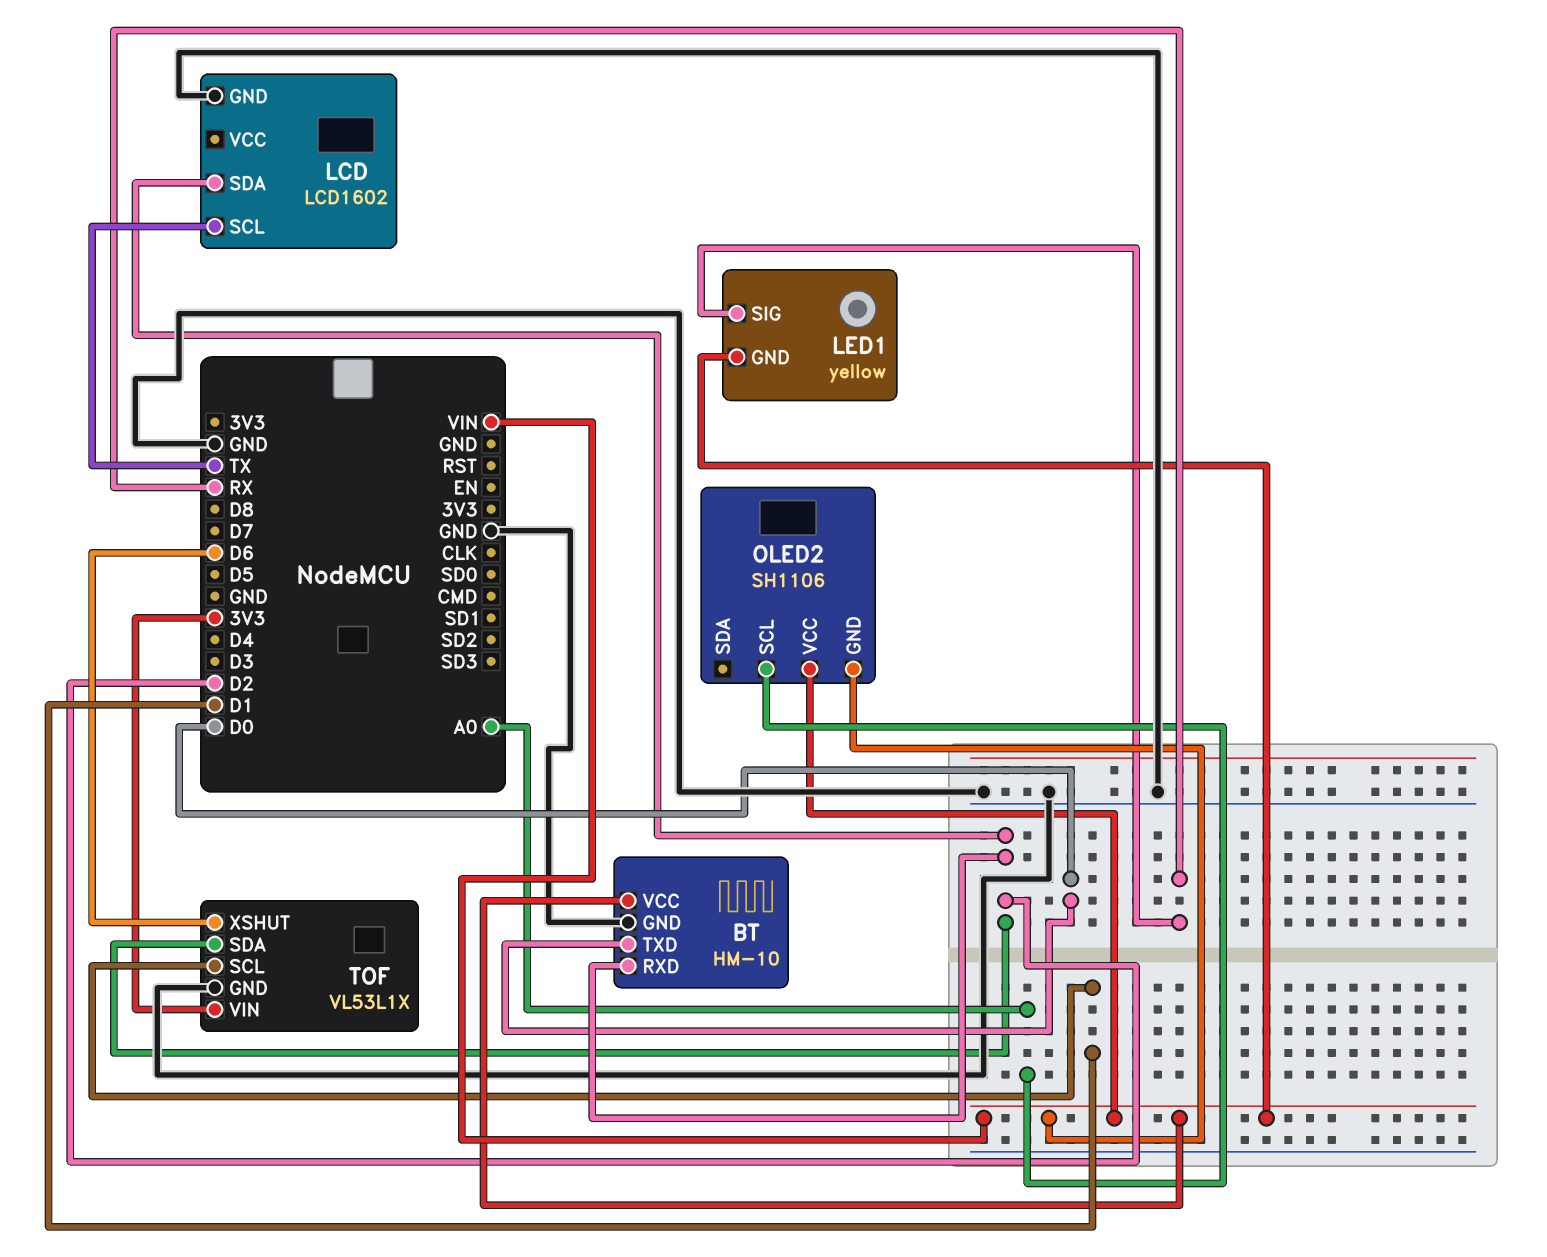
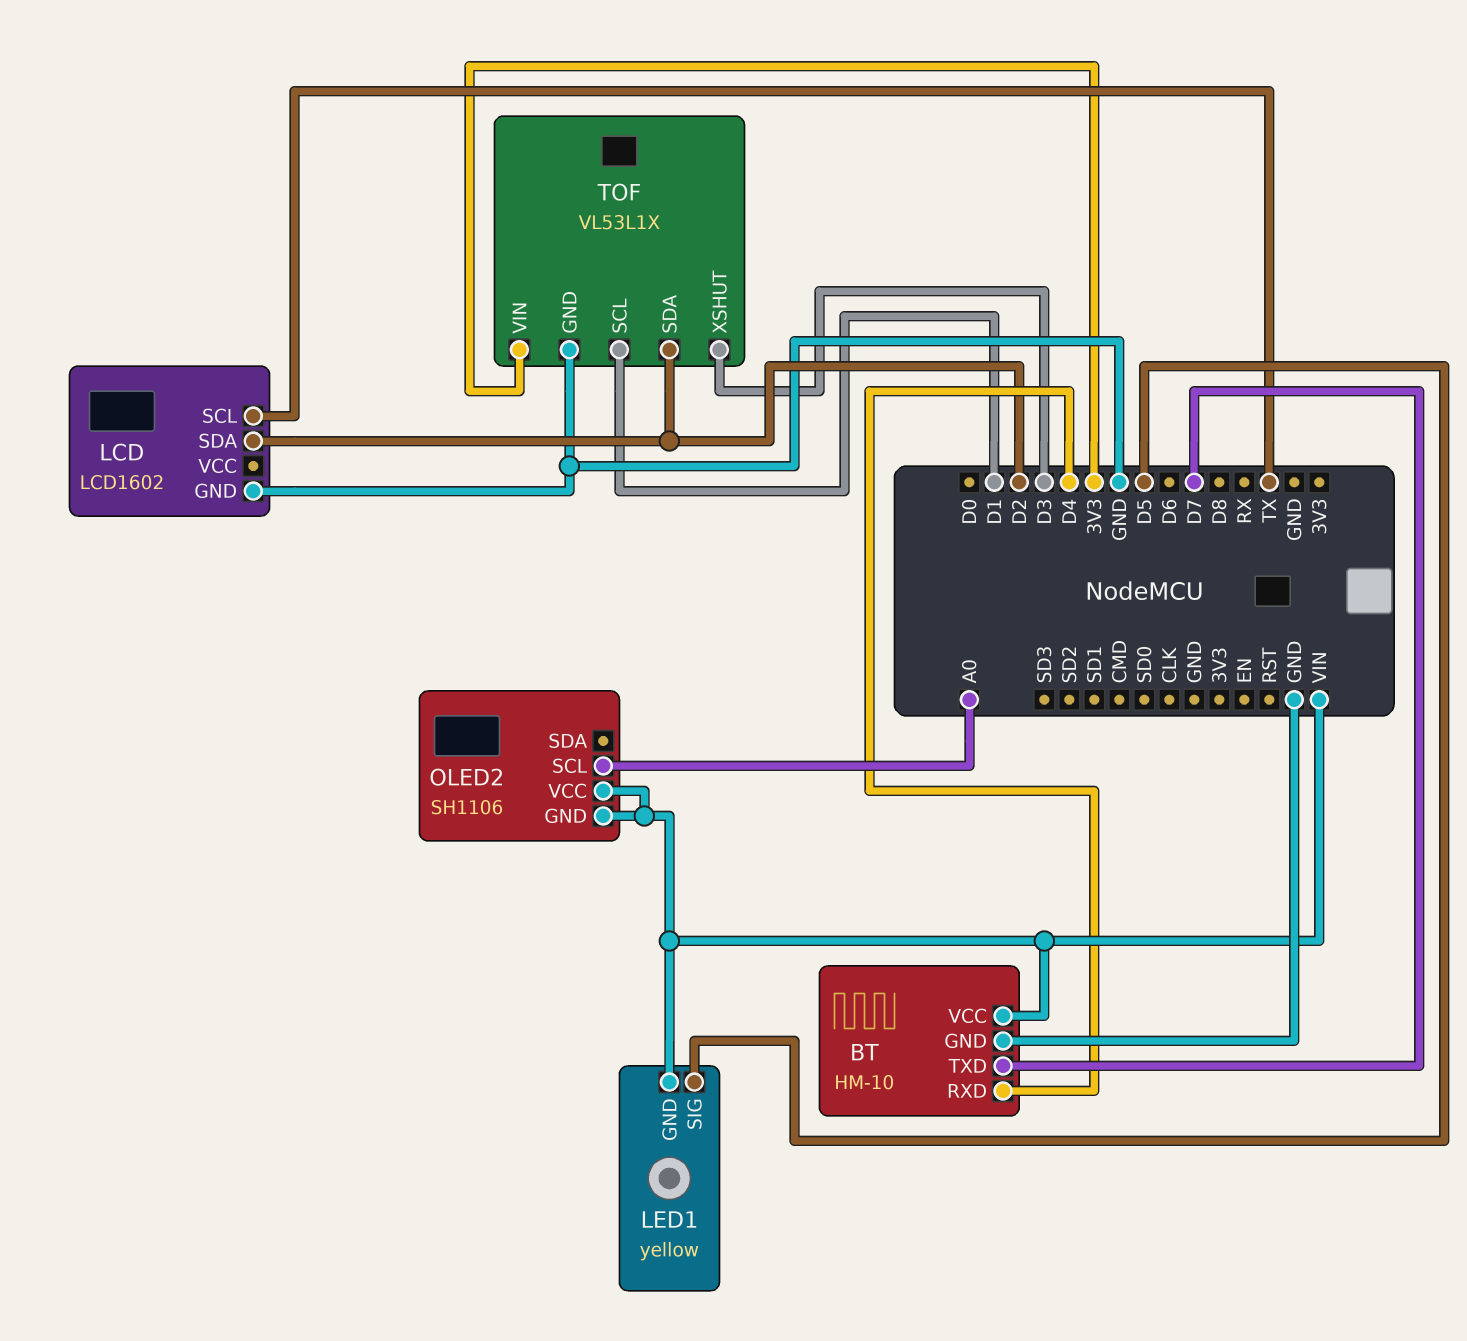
BT pin RXD: D2 -> D4
BT pin TXD: D0 -> D7
LED1 pin SIG: RX -> D5
TOF pin XSHUT: D6 -> D3

